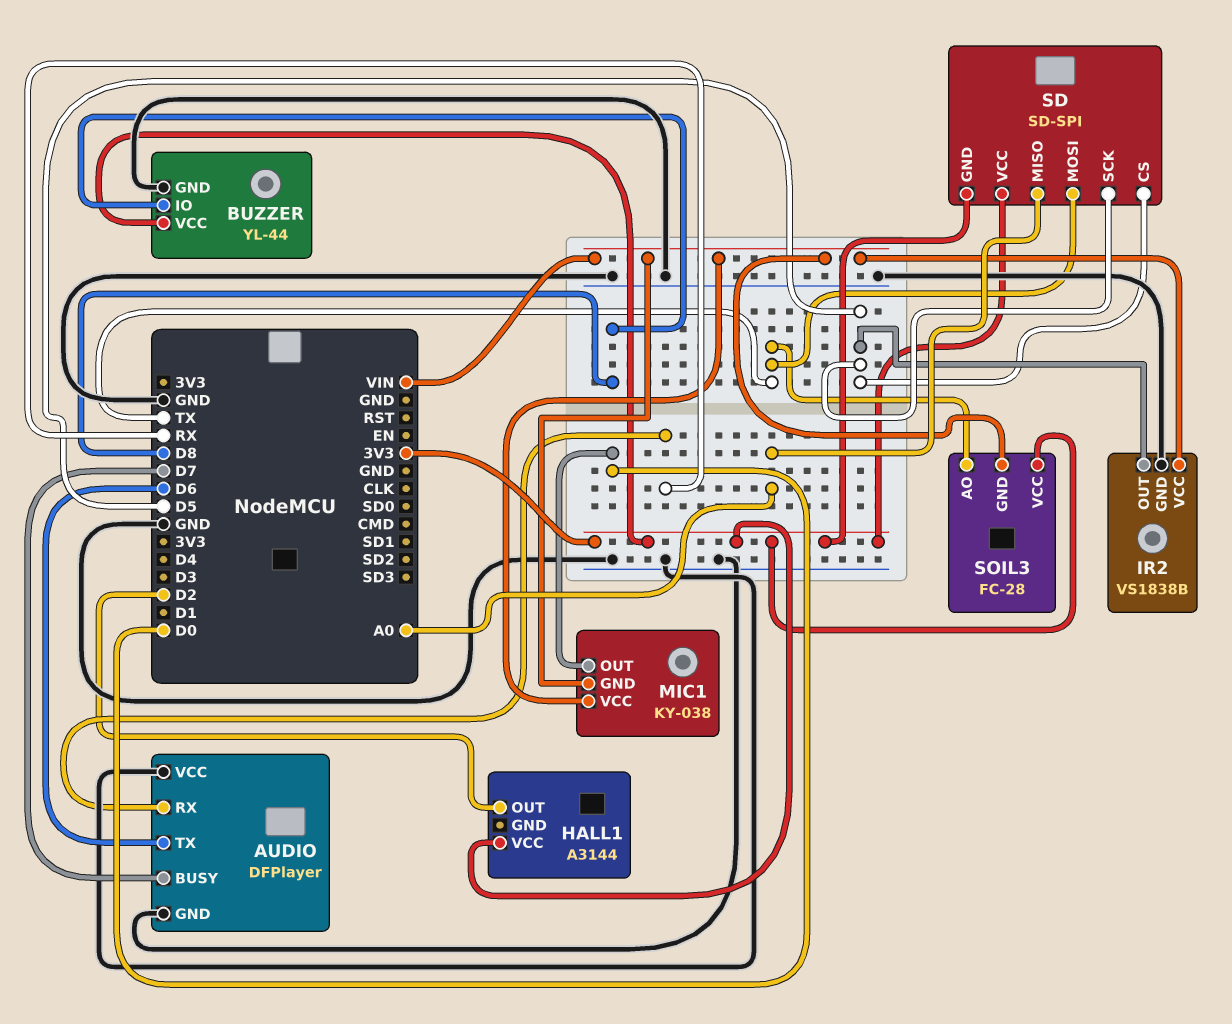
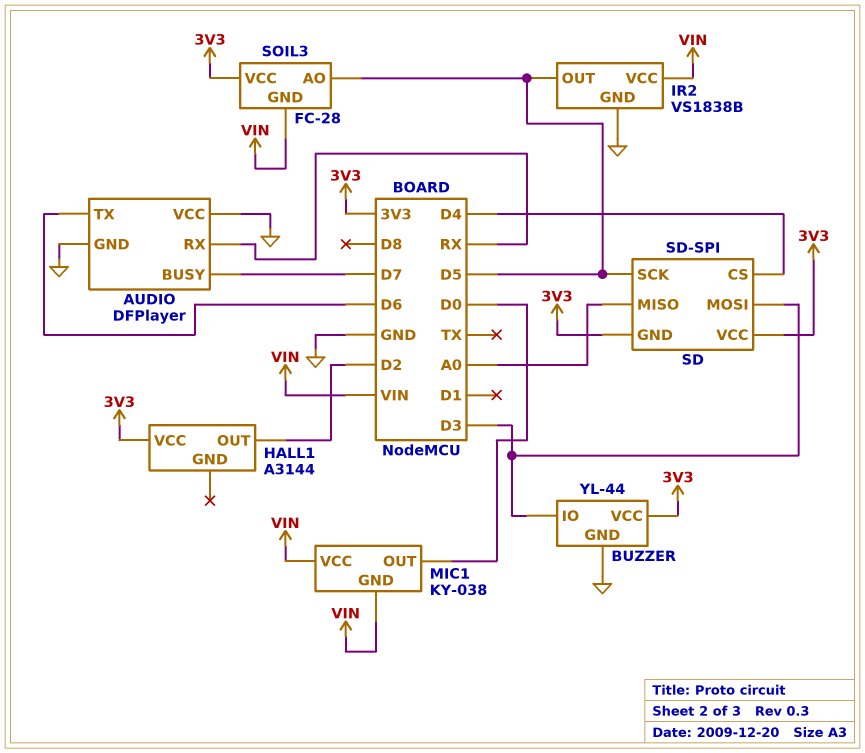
BUZZER pin IO: D8 -> D3
SD pin CS: D5 -> D4
SD pin MOSI: TX -> D3
SOIL3 pin AO: TX -> D5

